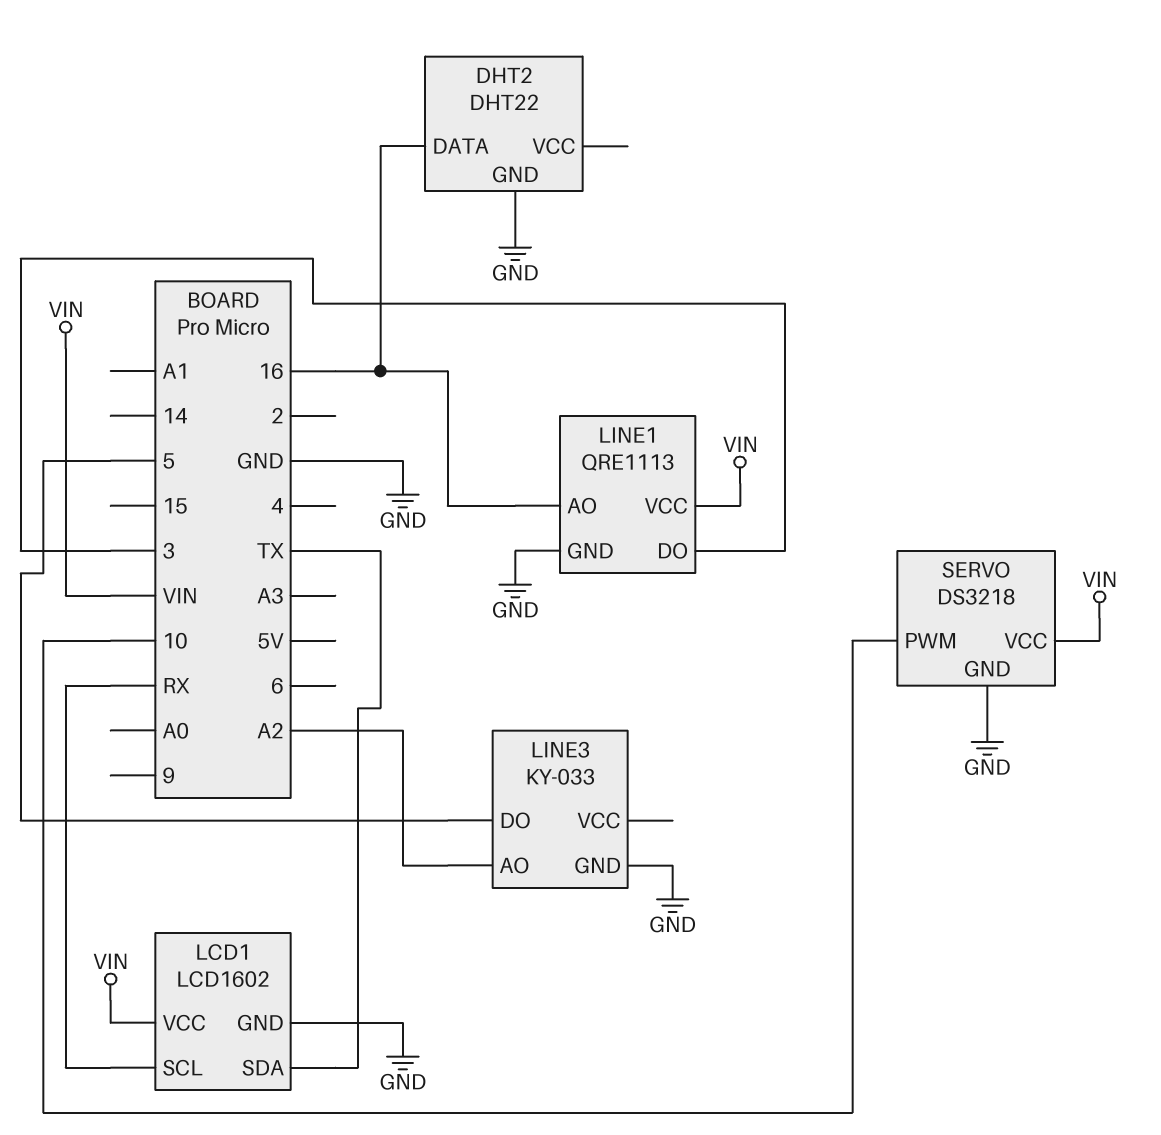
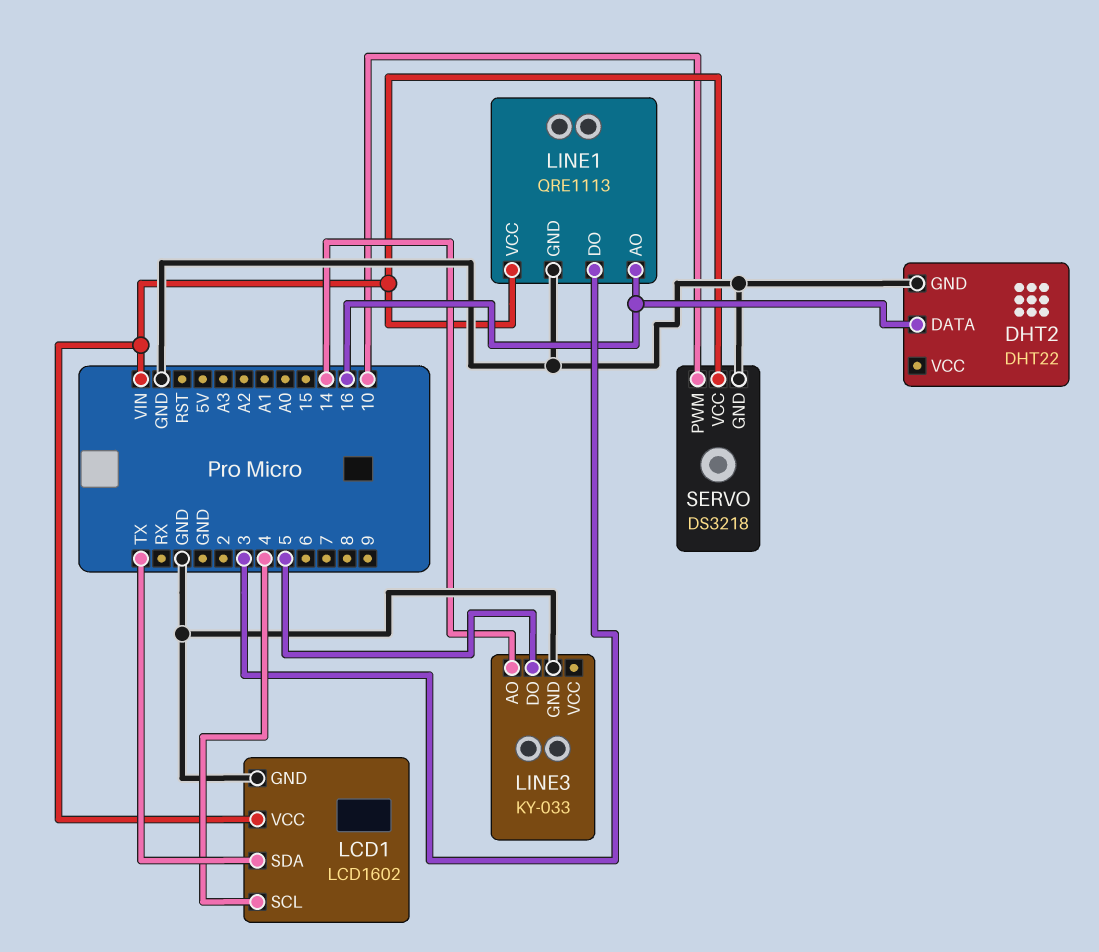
LCD1 pin SCL: RX -> 4
LINE3 pin AO: A2 -> 14

